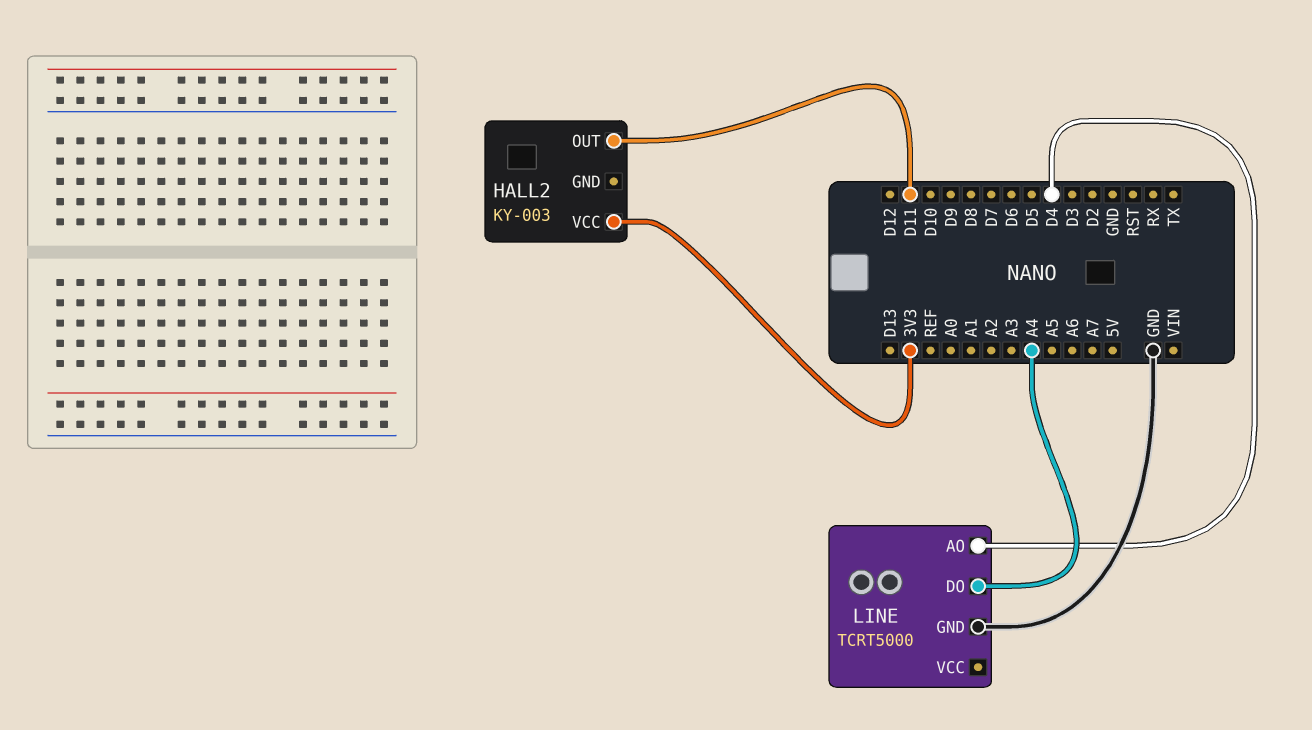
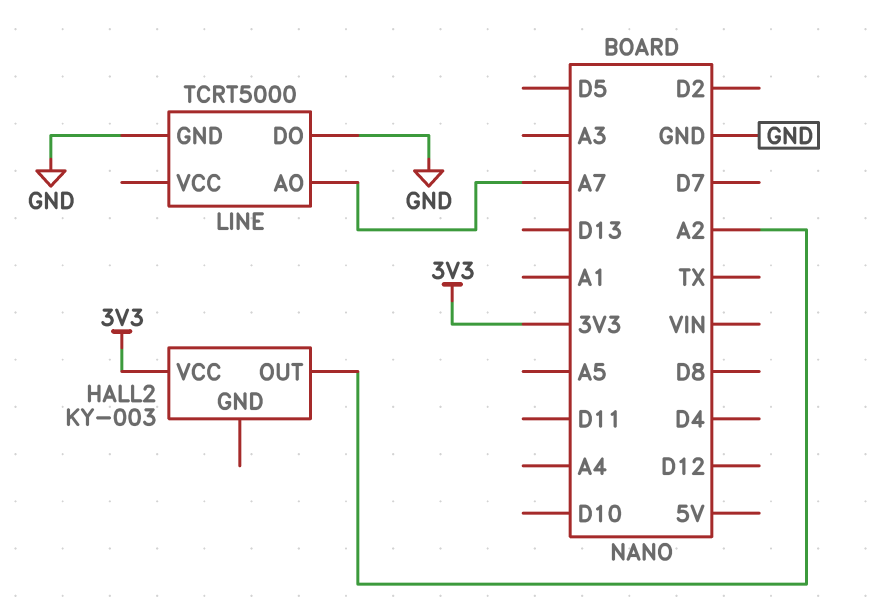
HALL2 pin OUT: D11 -> A2
LINE pin AO: D4 -> A7
LINE pin DO: A4 -> GND

